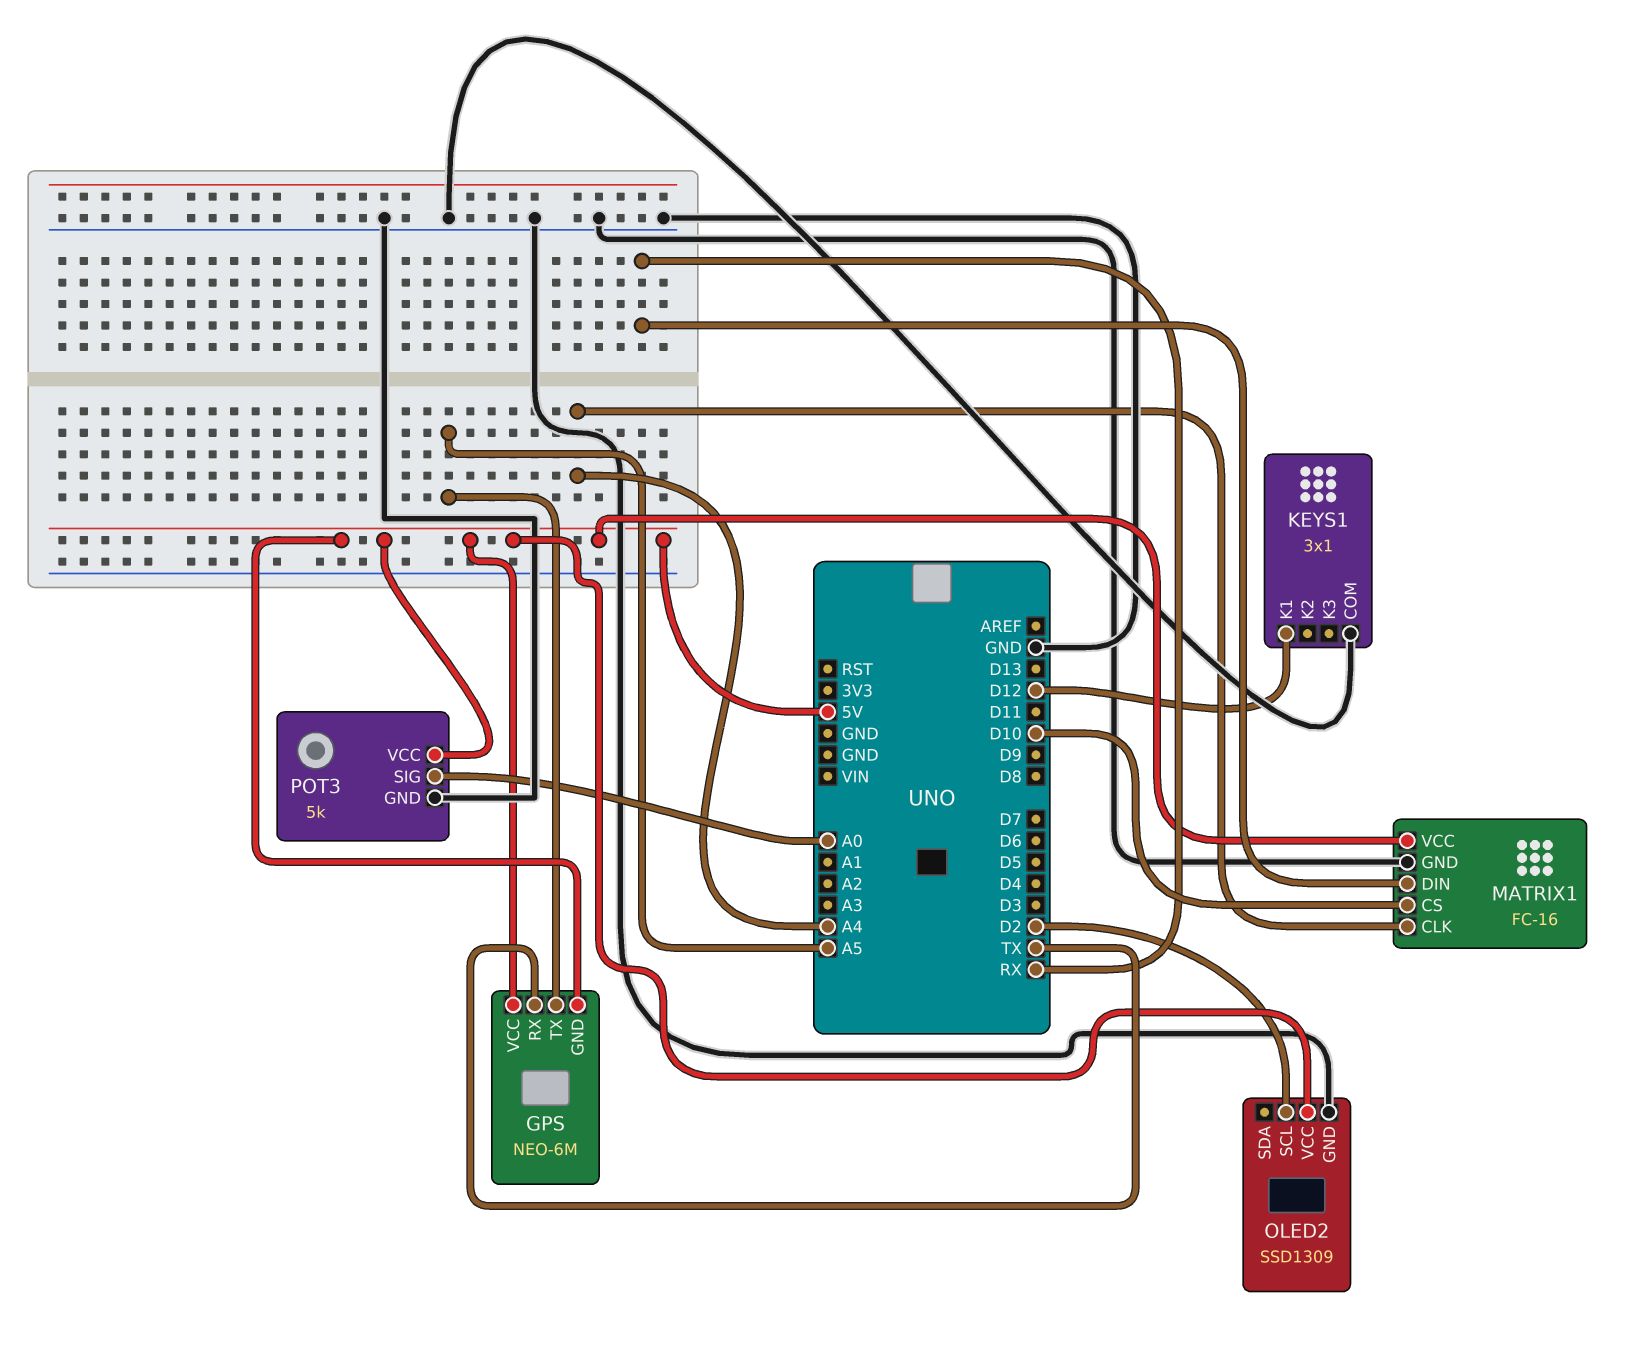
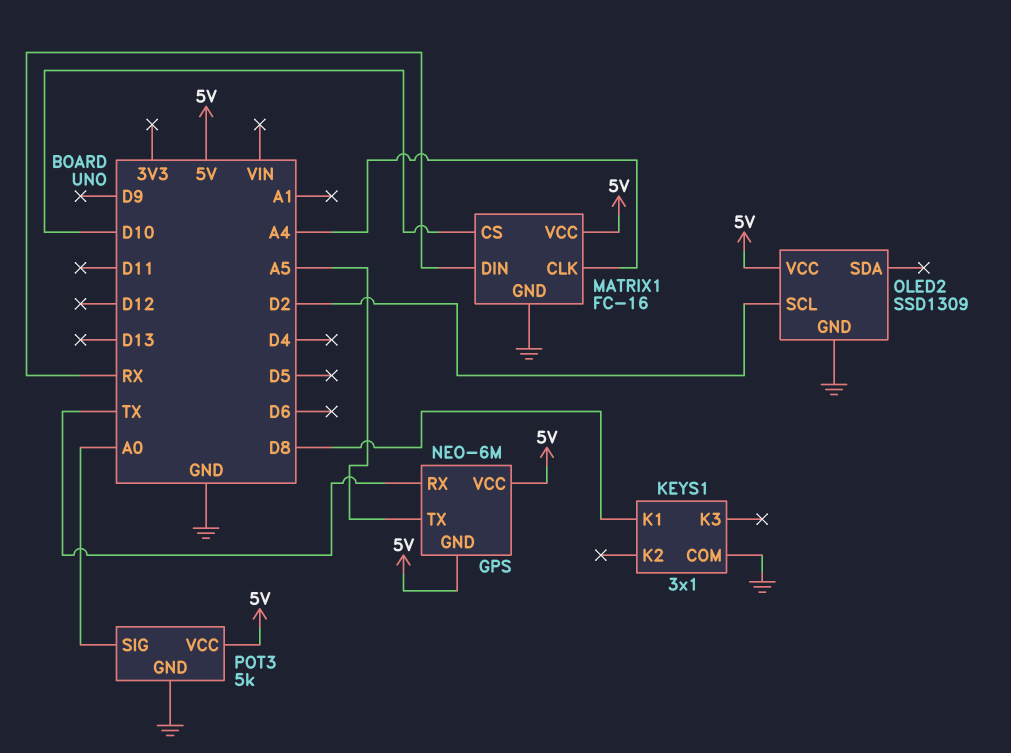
KEYS1 pin K1: D12 -> D8

